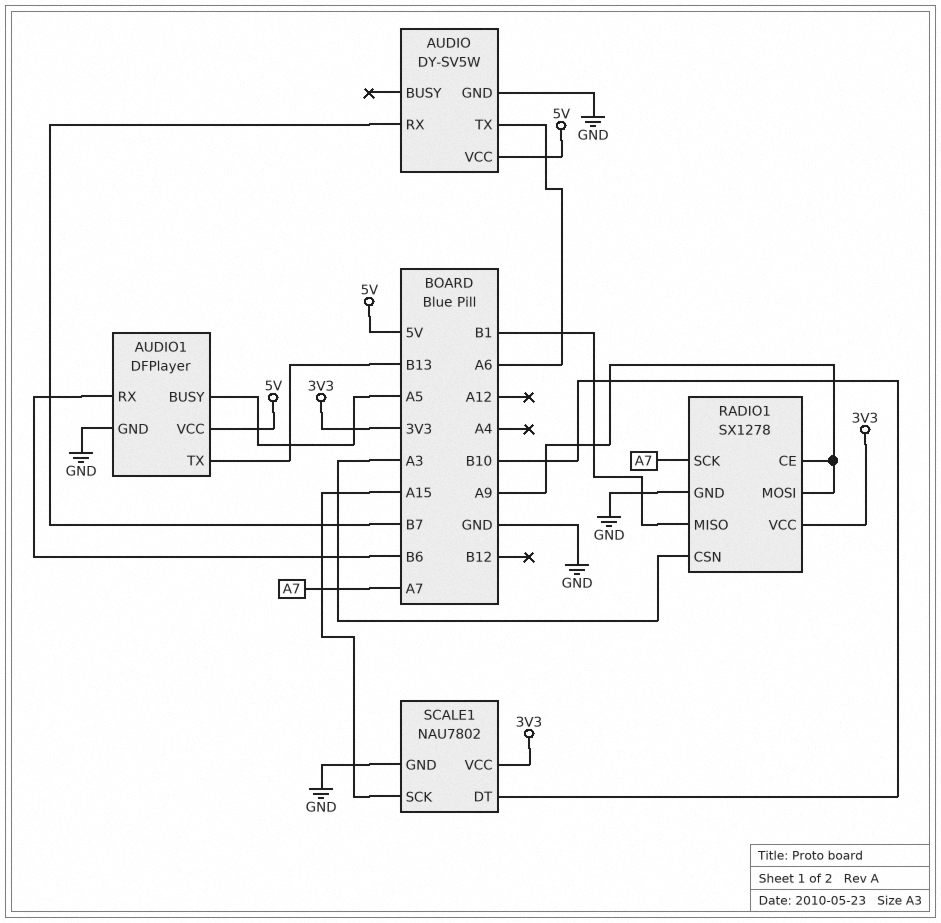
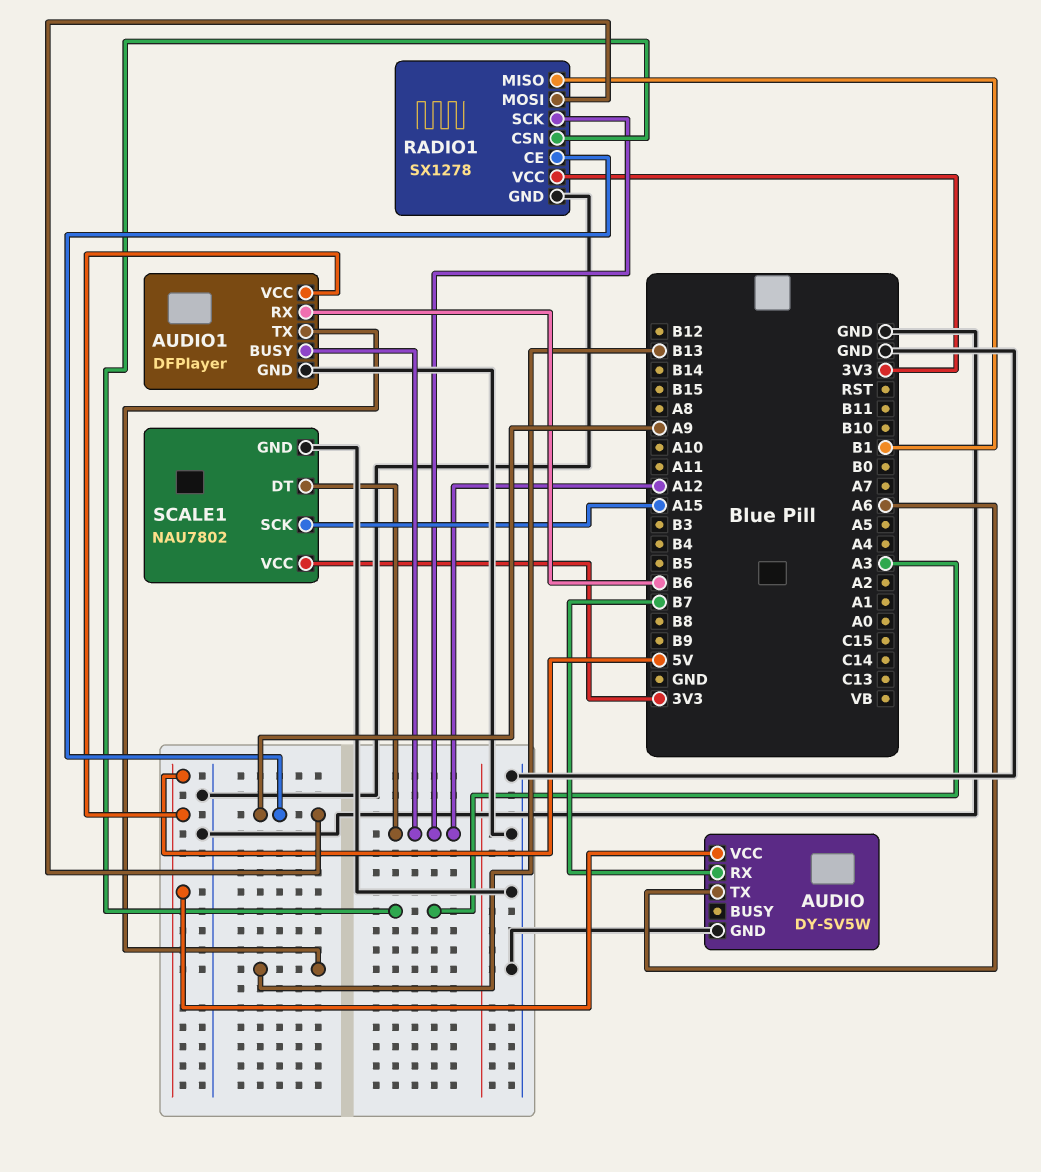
AUDIO1 pin BUSY: A5 -> A12
RADIO1 pin SCK: A7 -> A12
SCALE1 pin DT: B10 -> A12

